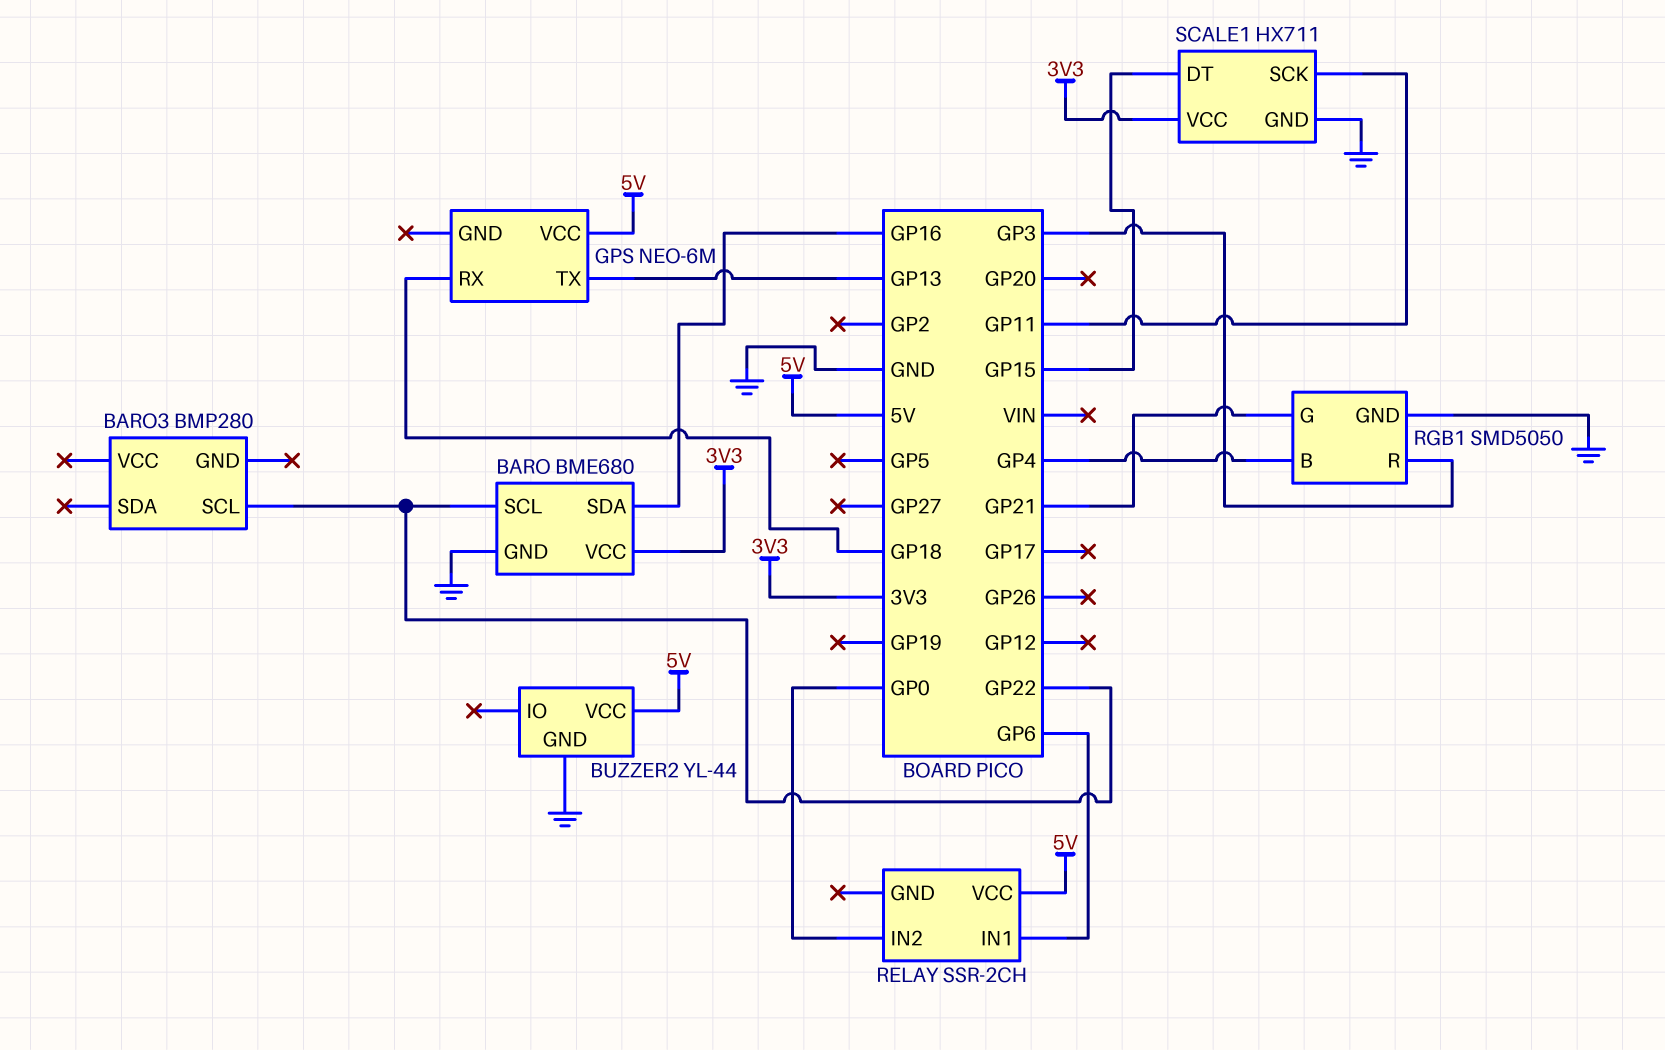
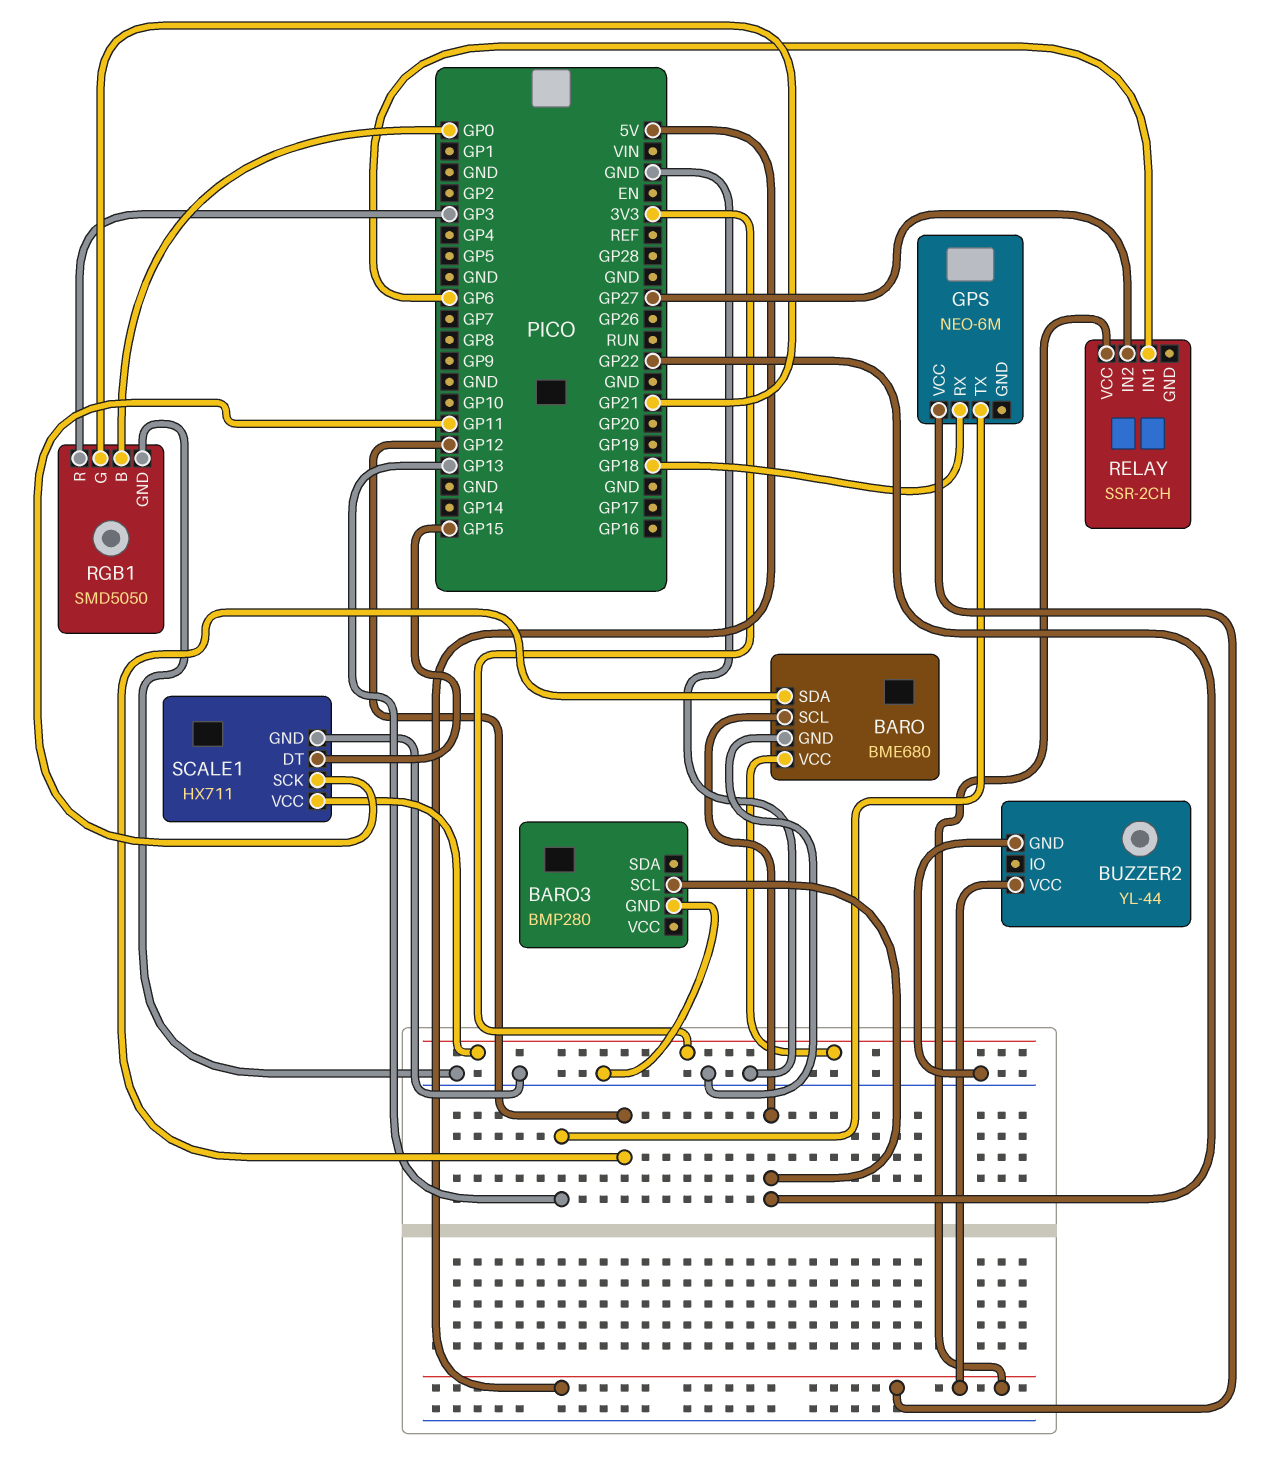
BARO pin SDA: GP16 -> GP12
BARO3 pin GND: none -> GND
RELAY pin IN2: GP0 -> GP27
RGB1 pin B: GP4 -> GP0

